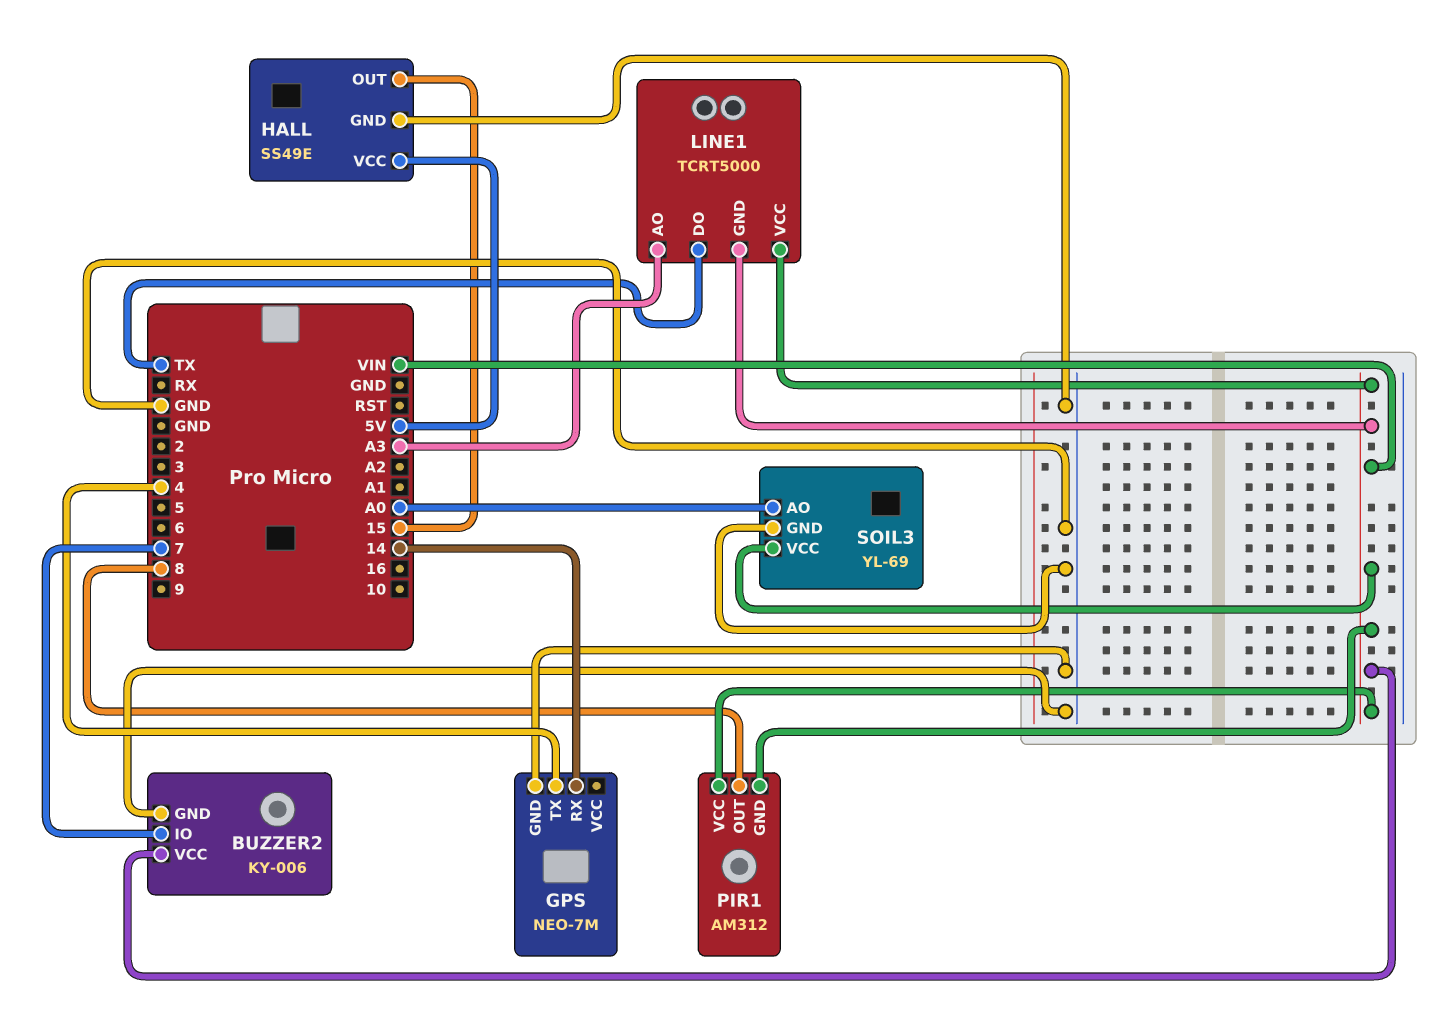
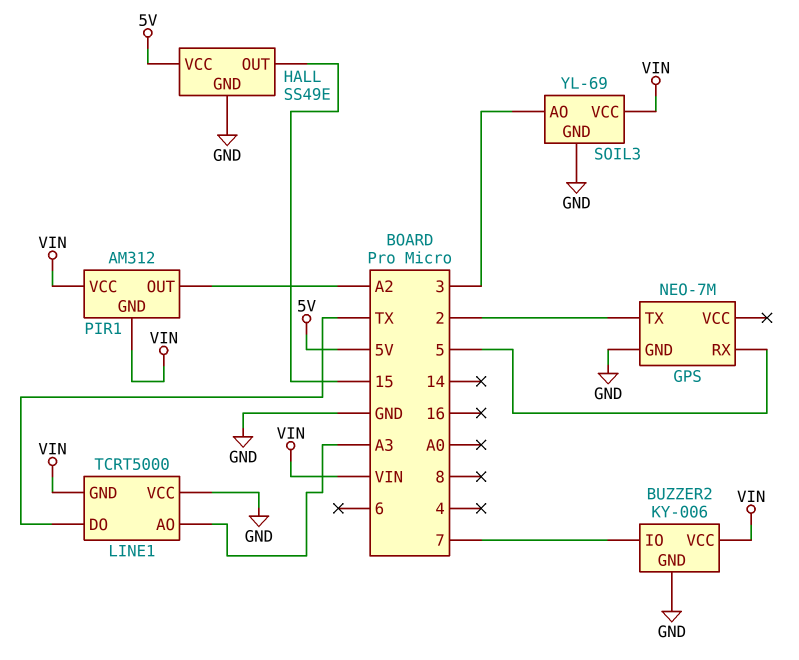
GPS pin RX: 14 -> 5
GPS pin TX: 4 -> 2
LINE1 pin VCC: VIN -> GND
PIR1 pin OUT: 8 -> A2
SOIL3 pin AO: A0 -> 3

